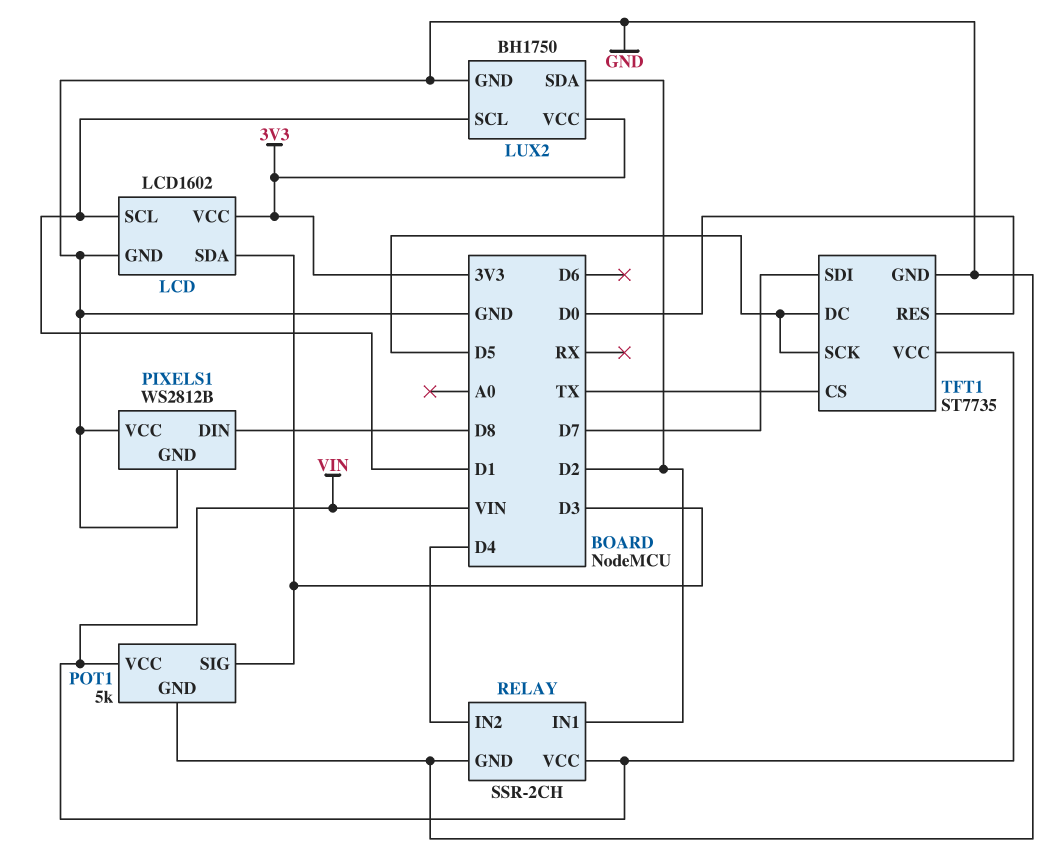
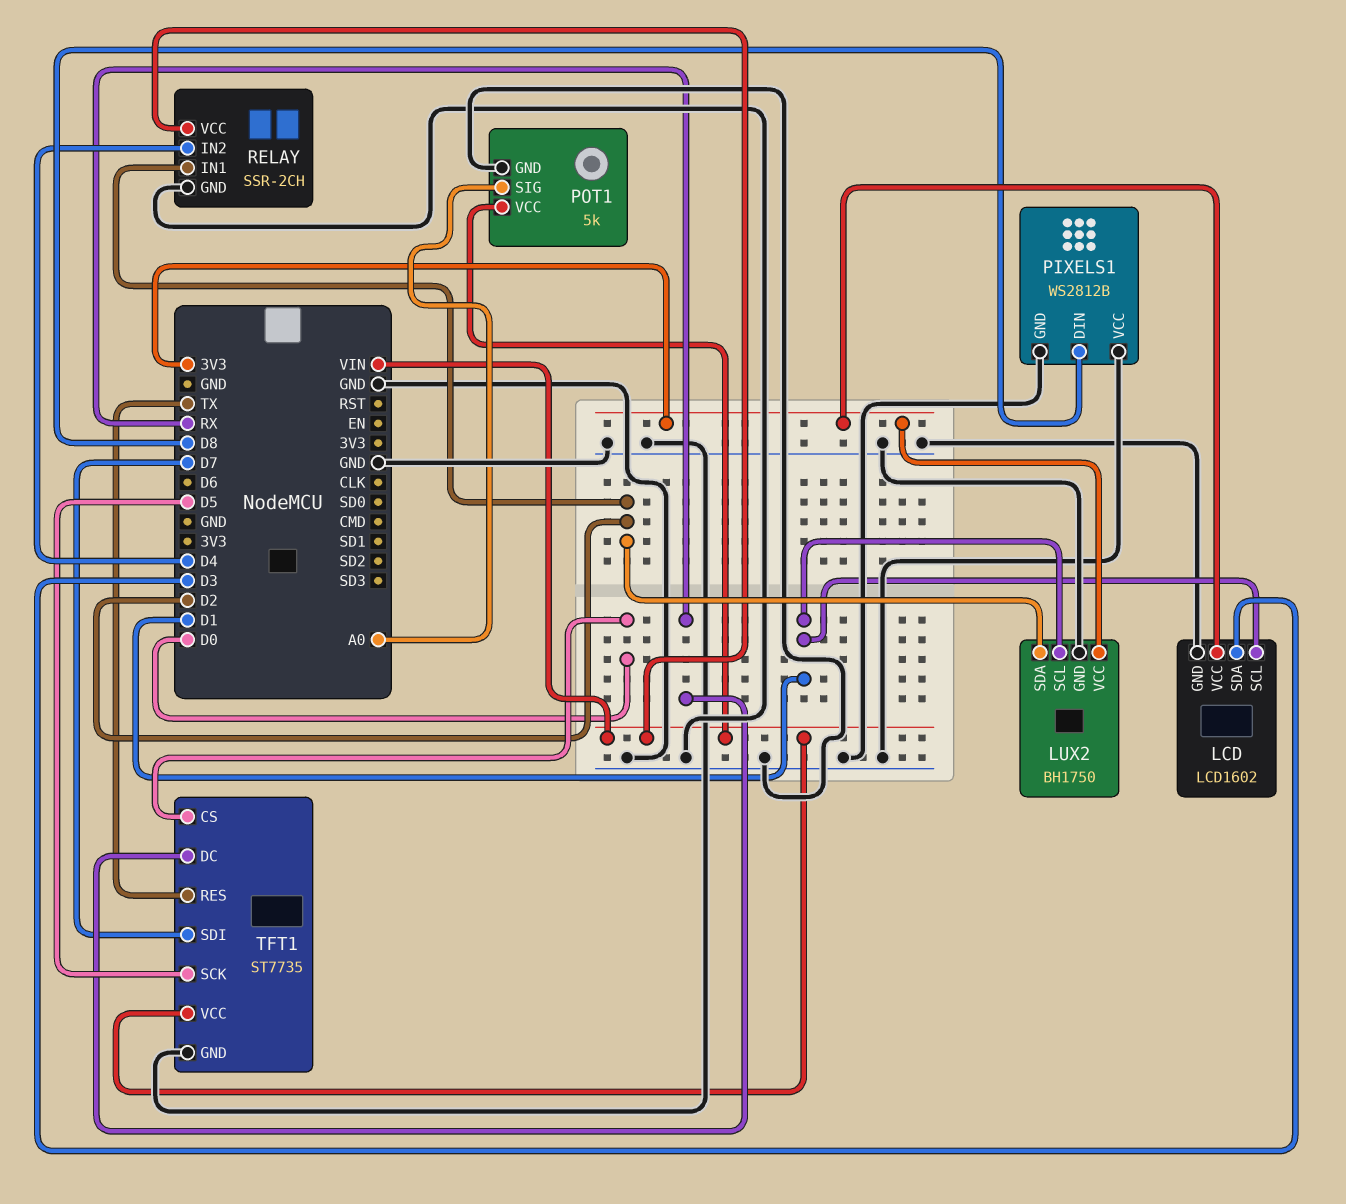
POT1 pin SIG: D3 -> A0
TFT1 pin CS: TX -> D0
TFT1 pin DC: D5 -> RX
TFT1 pin RES: D0 -> TX

